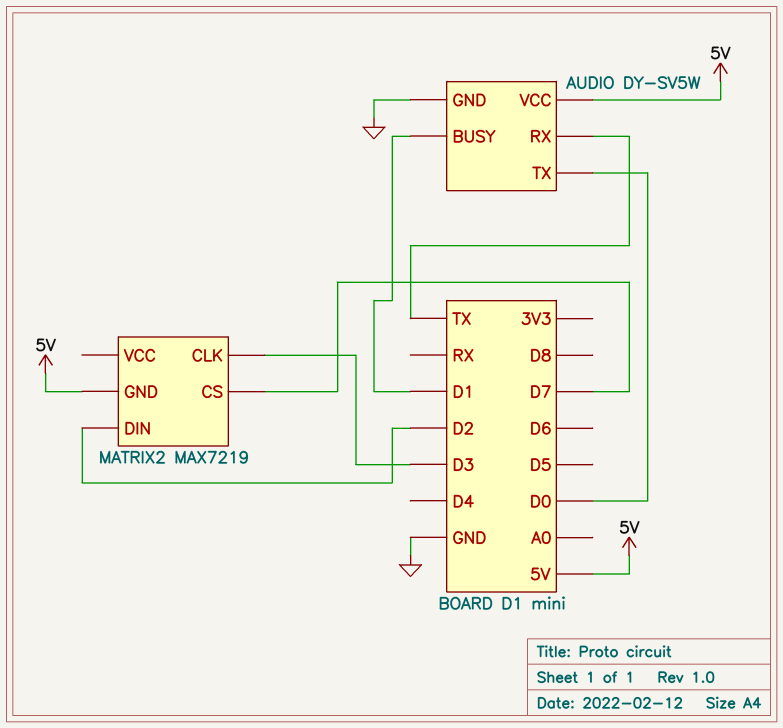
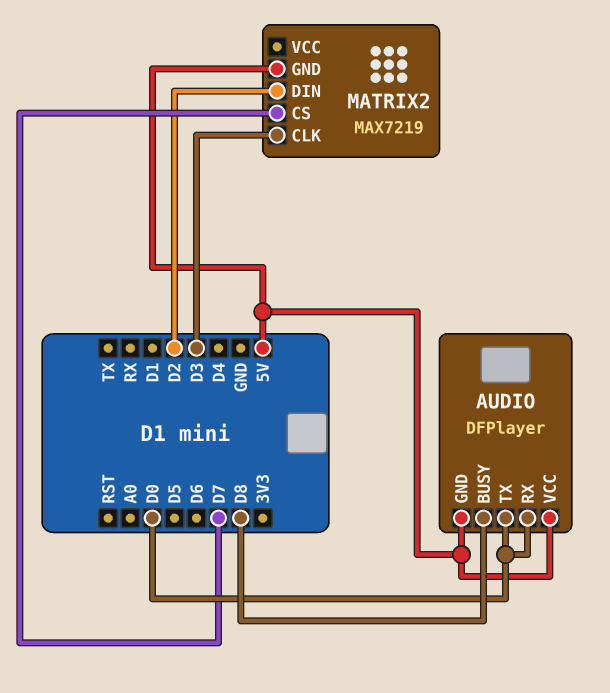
AUDIO: DY-SV5W -> DFPlayer
AUDIO pin BUSY: D1 -> D8
AUDIO pin GND: GND -> 5V
AUDIO pin RX: TX -> D0

